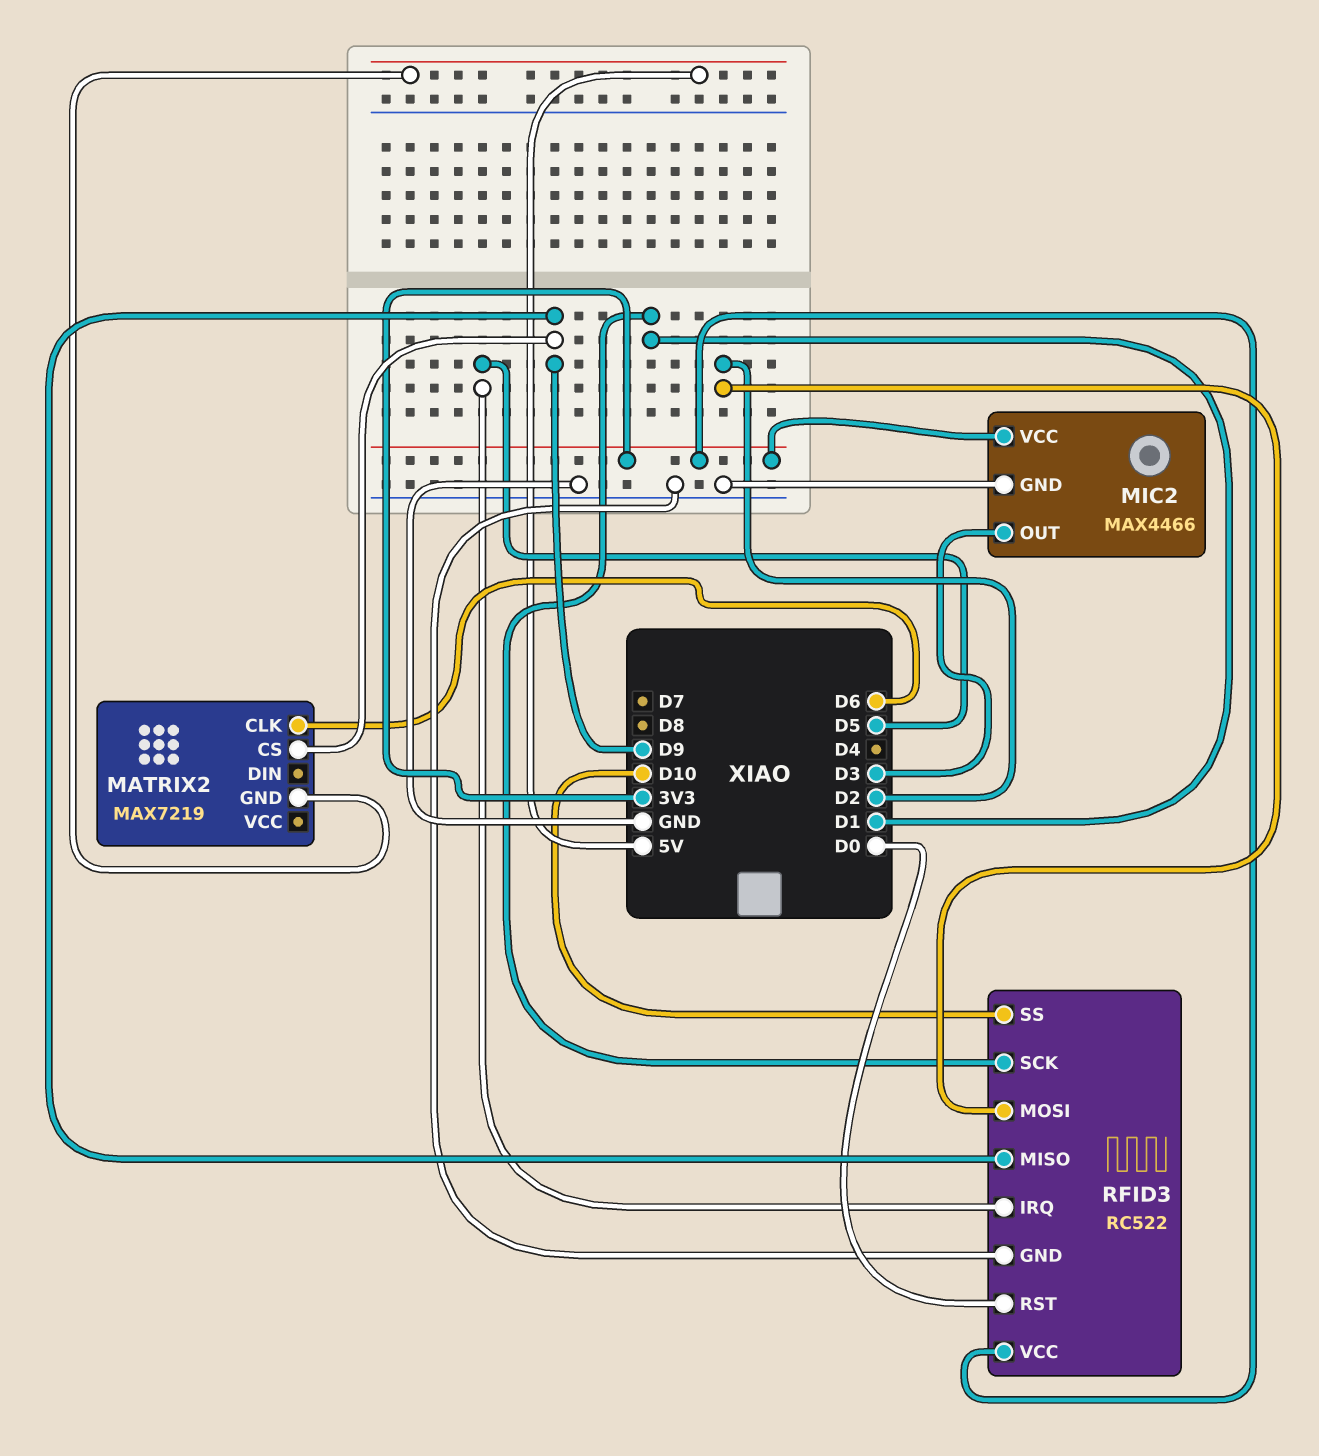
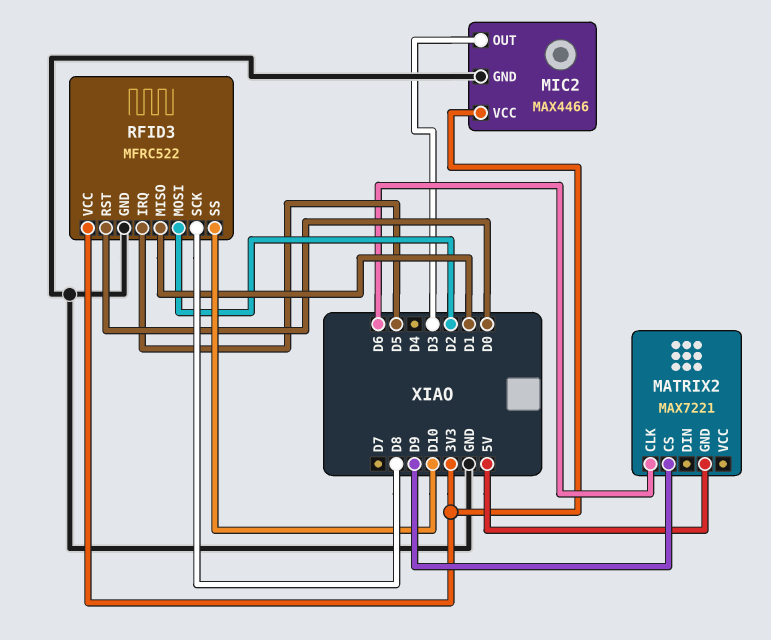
MATRIX2: MAX7219 -> MAX7221
RFID3: RC522 -> MFRC522
RFID3 pin MISO: D9 -> D1
RFID3 pin SCK: D1 -> D8

